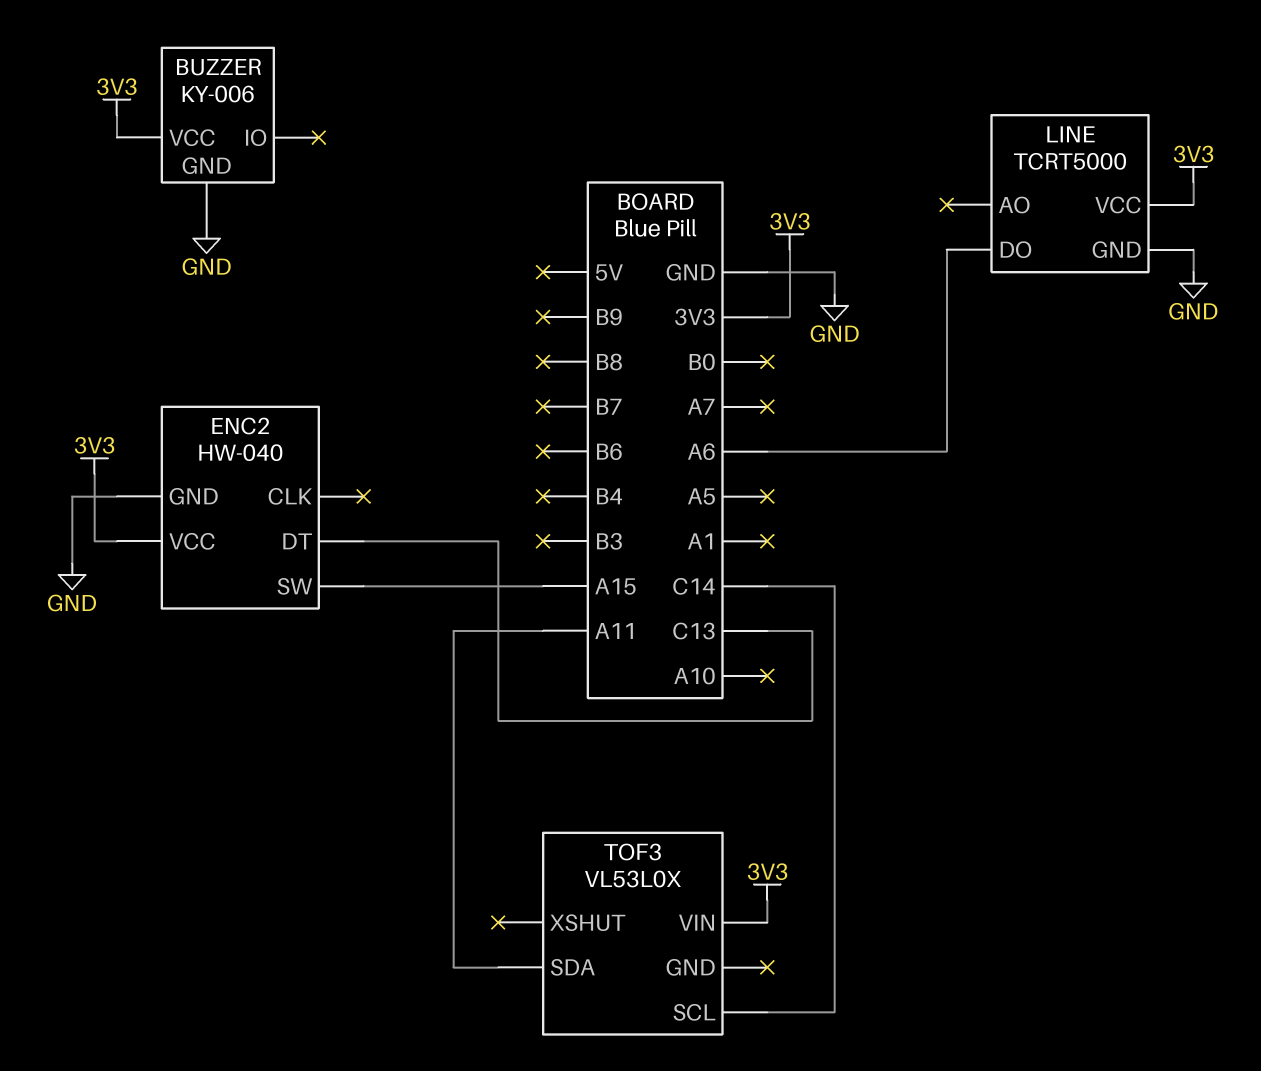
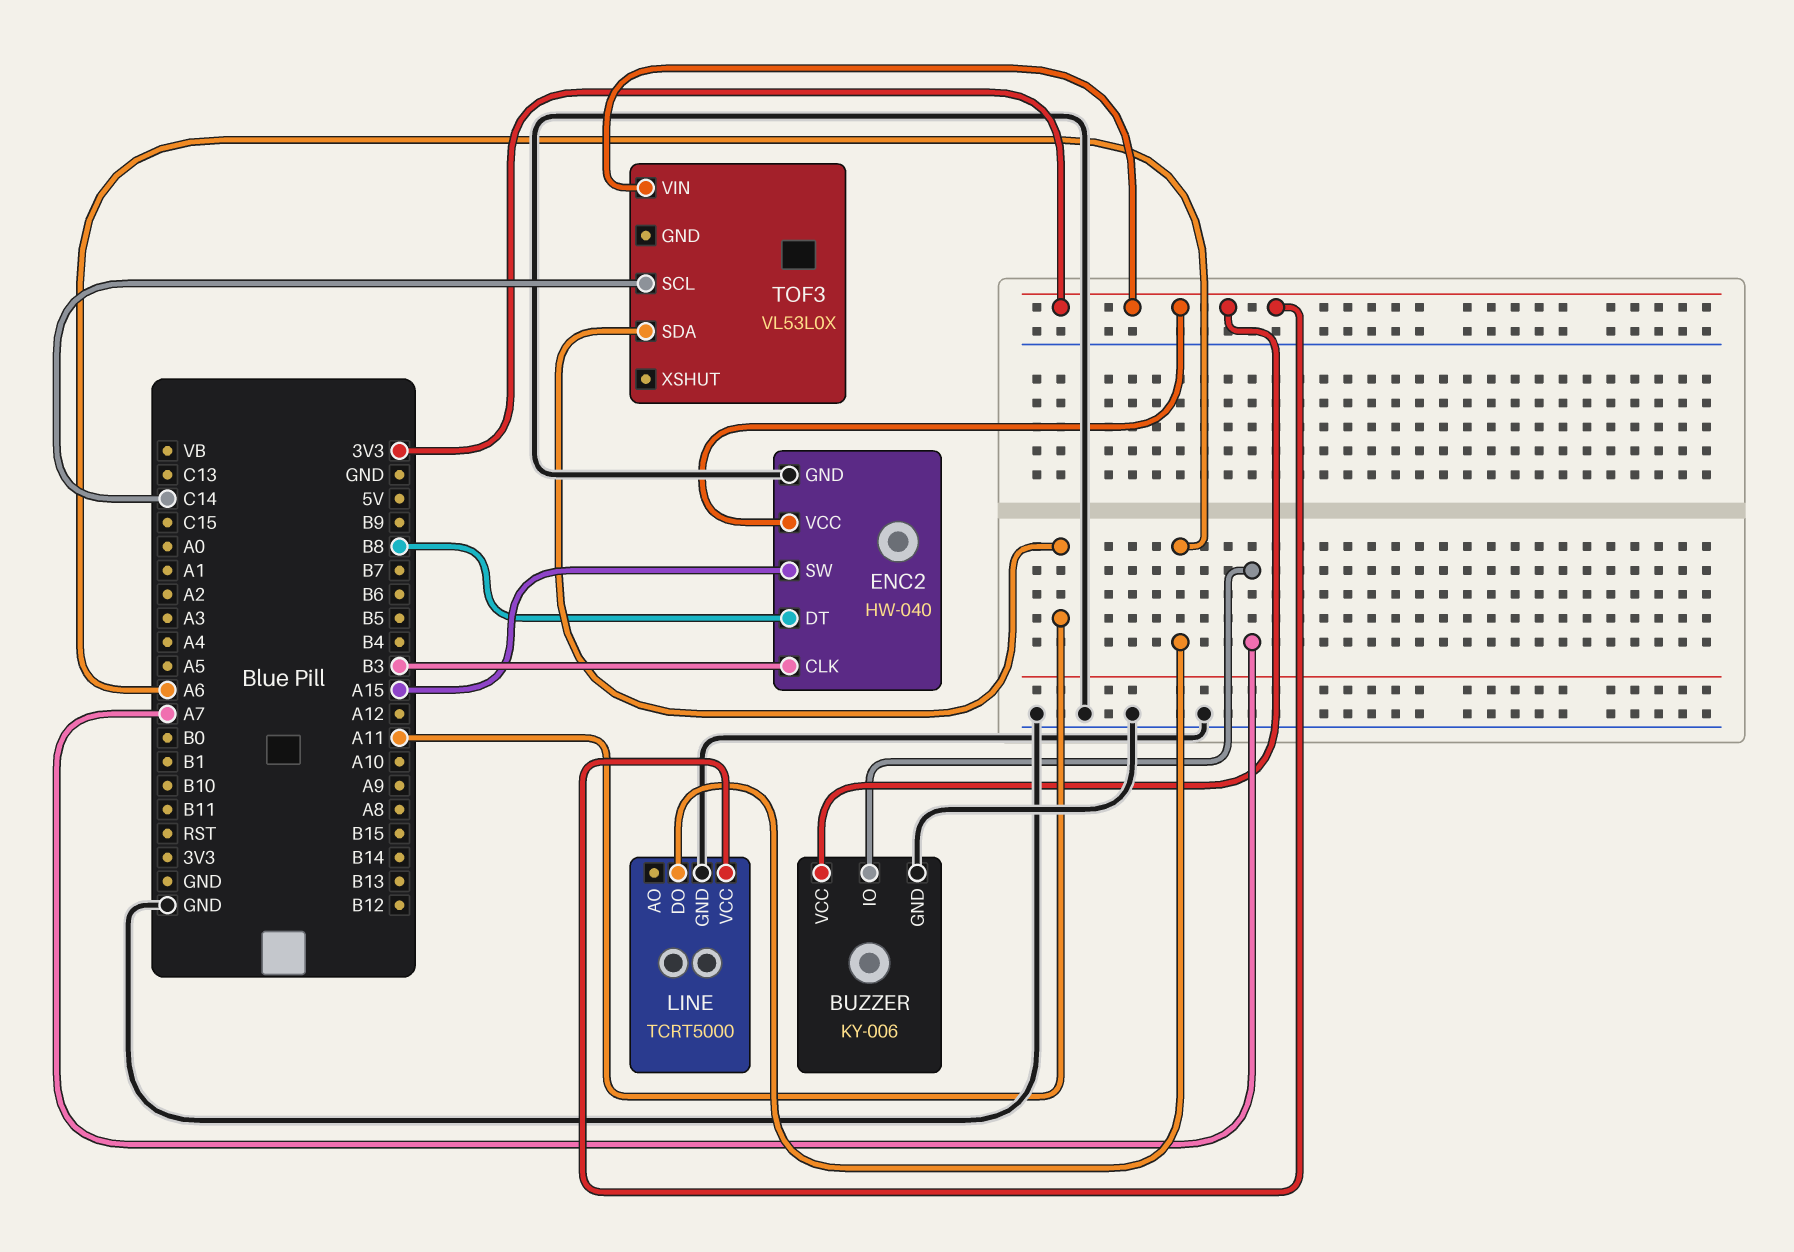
BUZZER pin IO: none -> A7
ENC2 pin CLK: none -> B3
ENC2 pin DT: C13 -> B8

